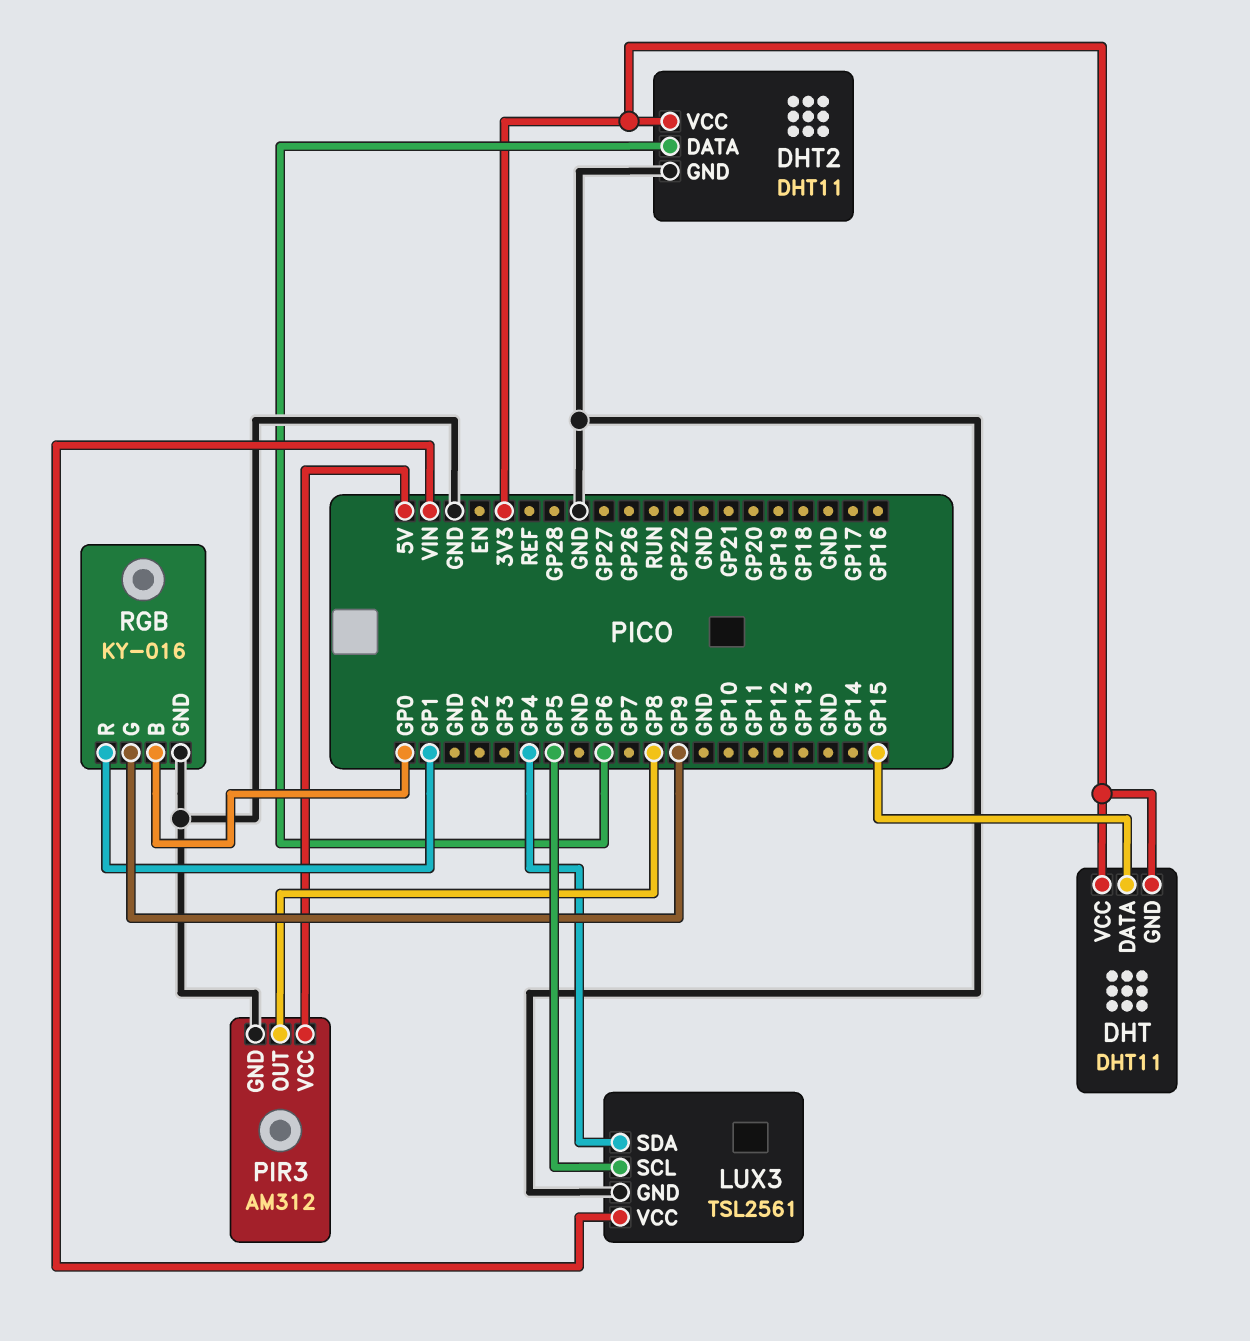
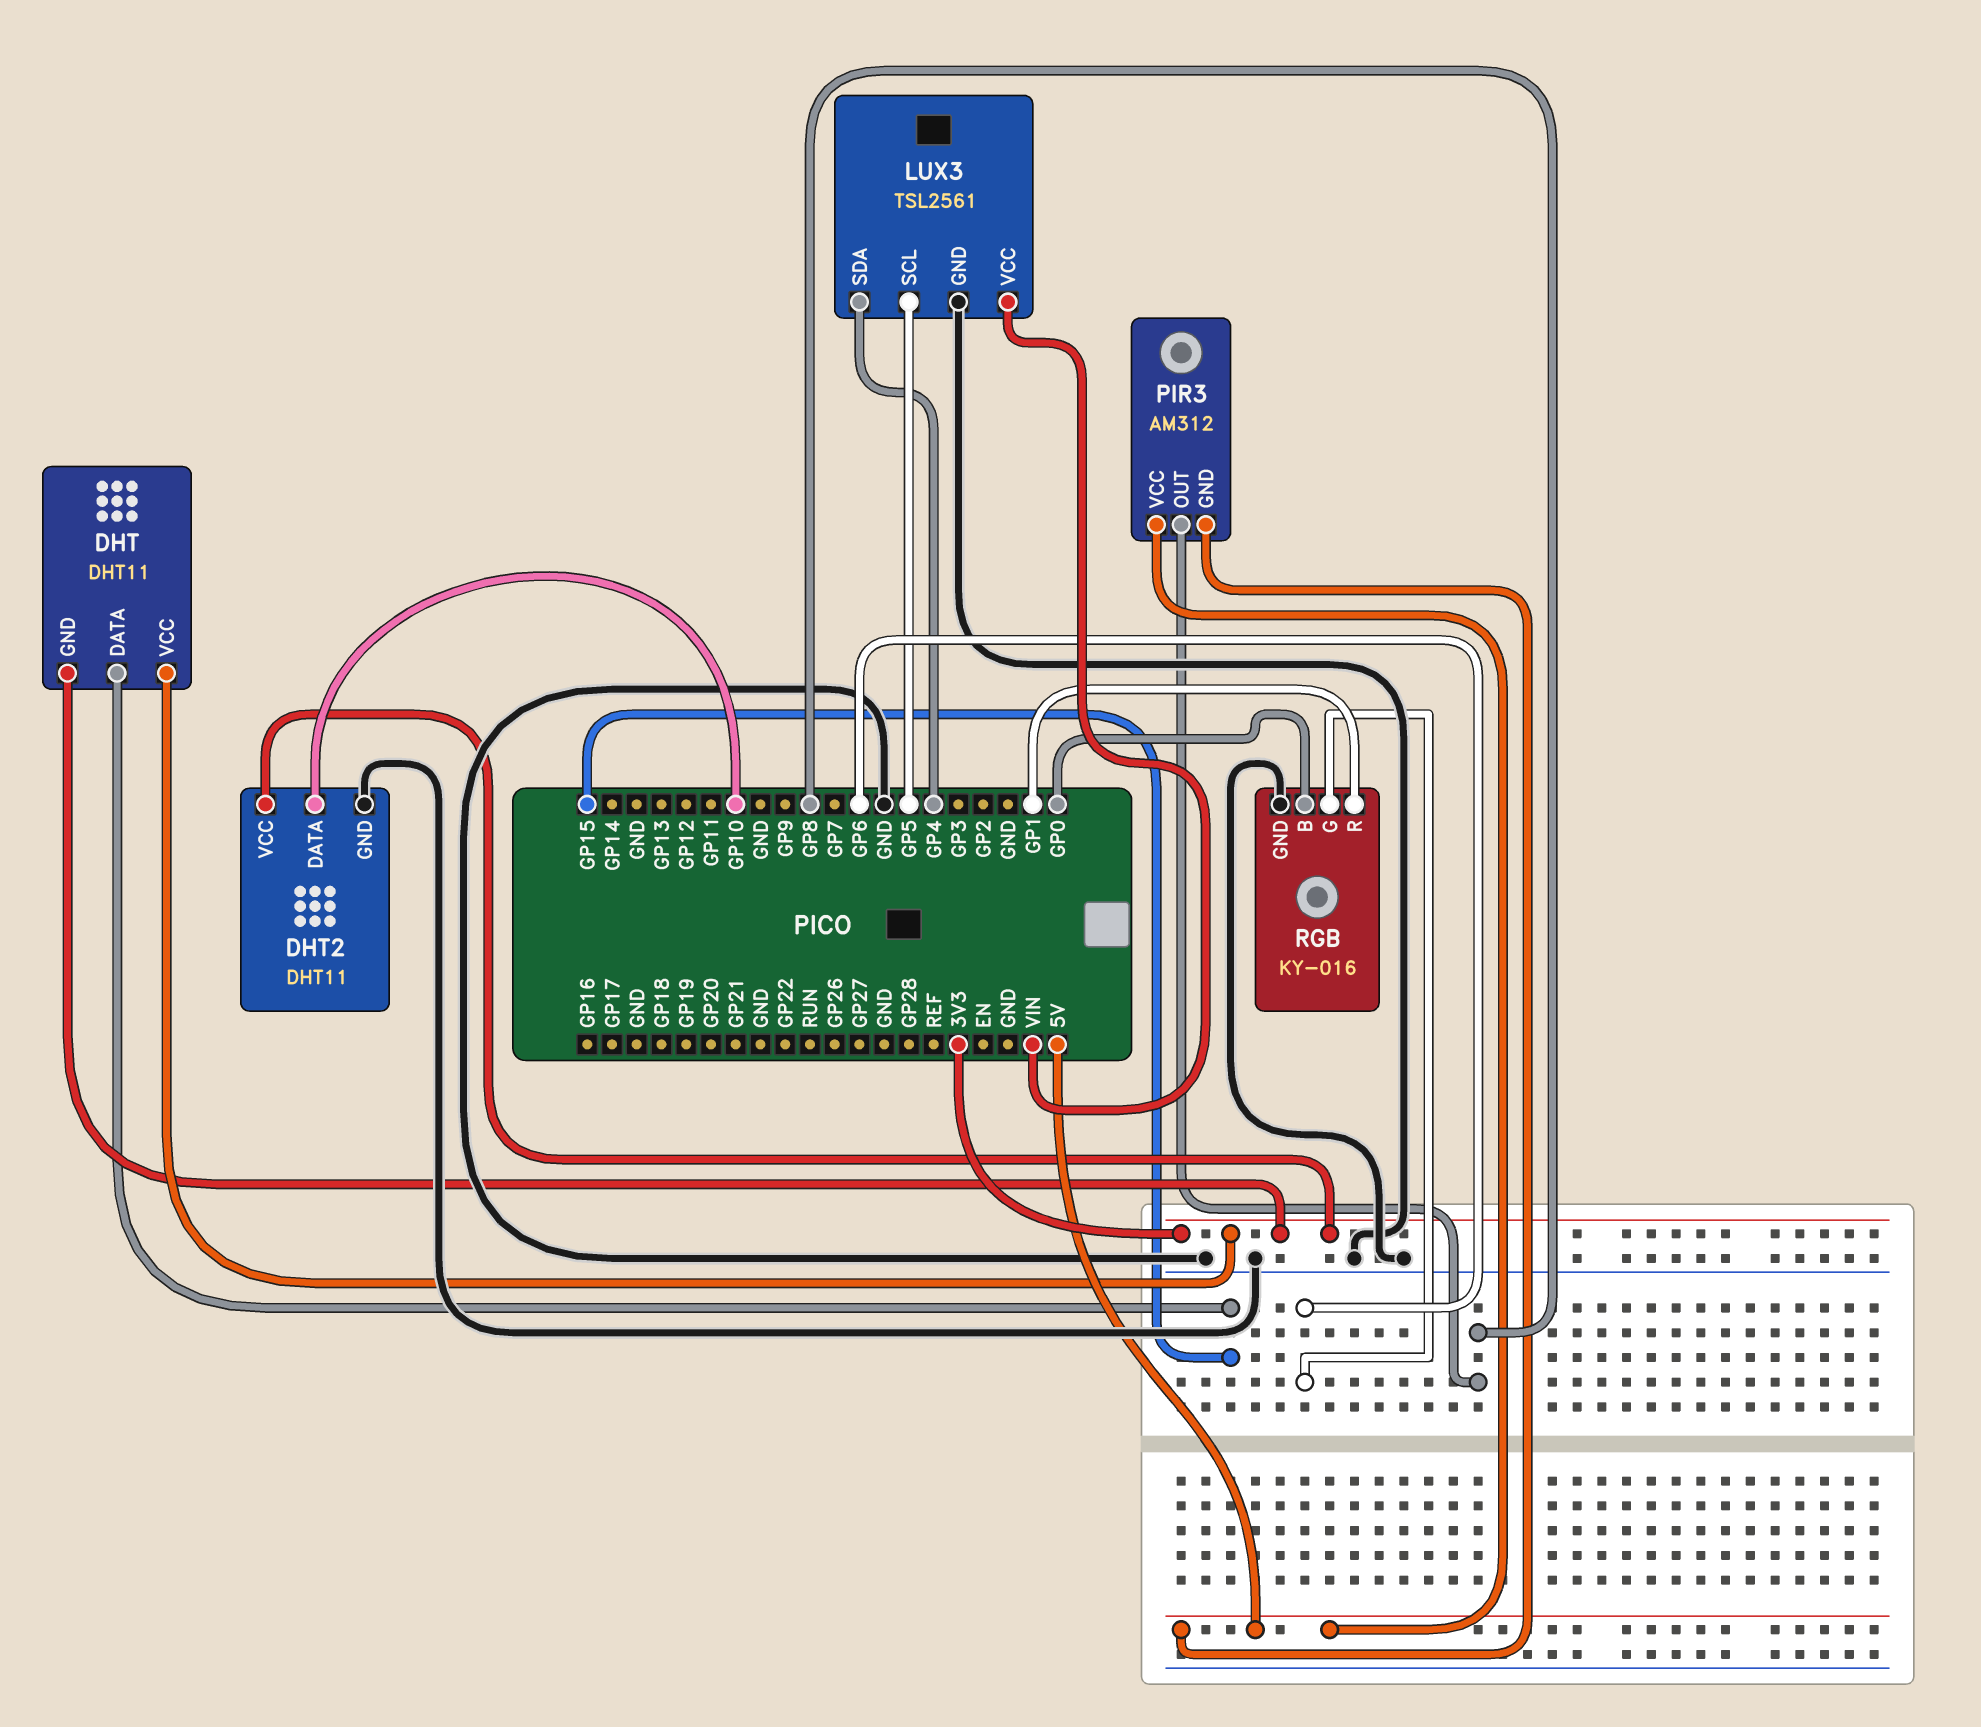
DHT2 pin DATA: GP6 -> GP10
PIR3 pin GND: GND -> 5V
RGB pin G: GP9 -> GP6

